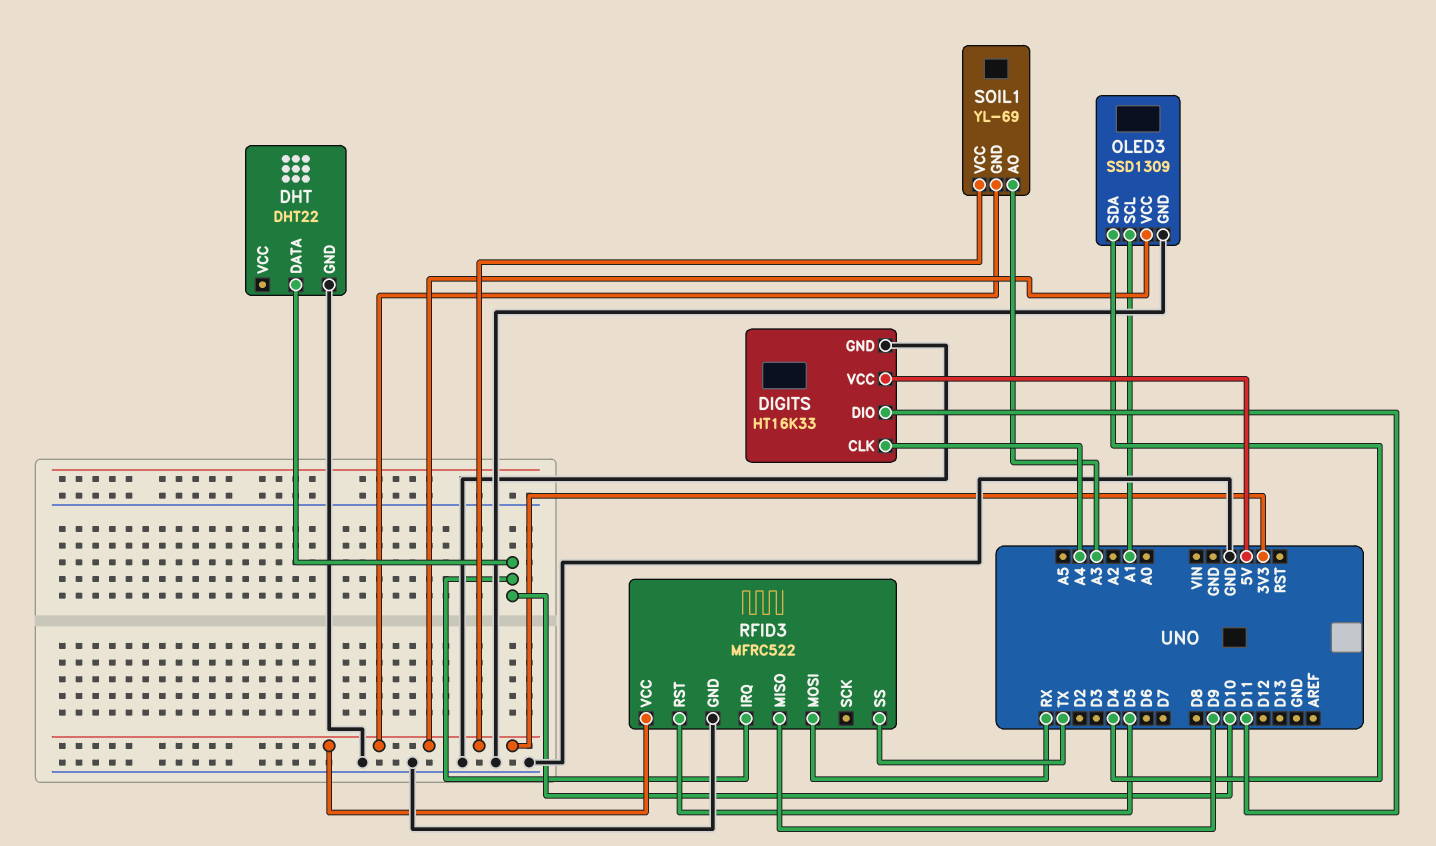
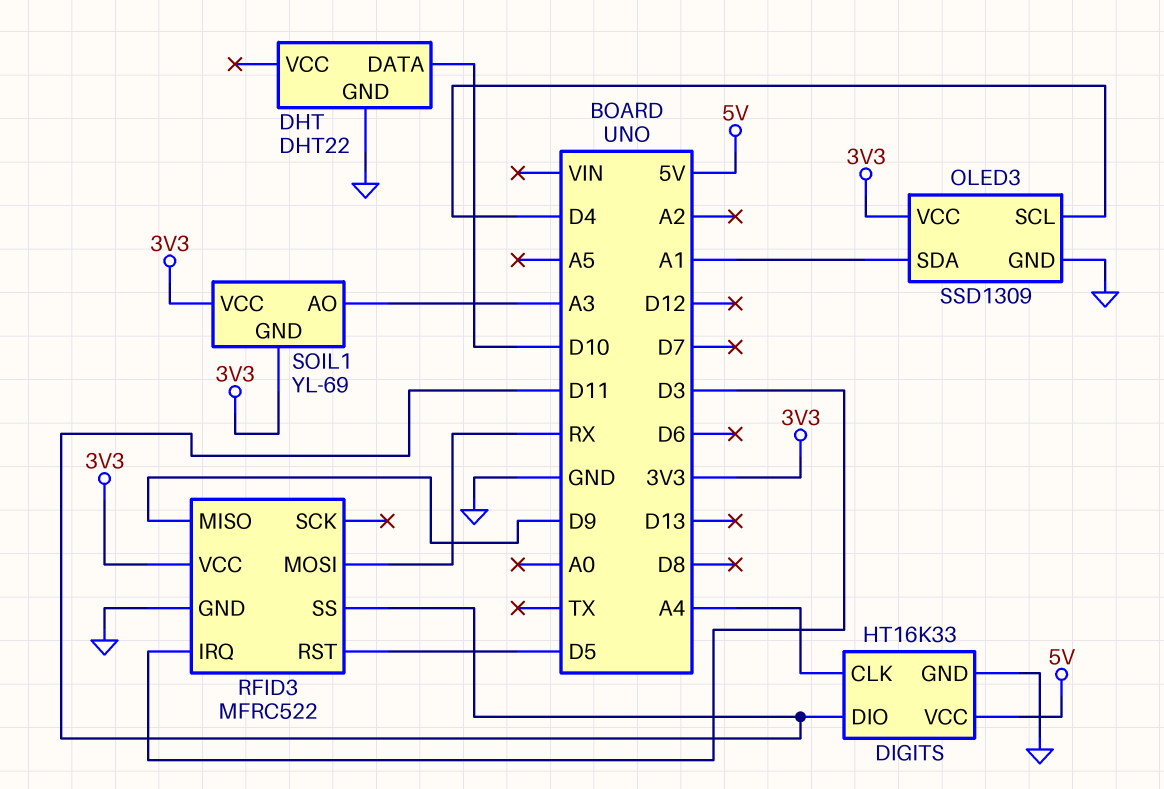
OLED3 pin SCL: A1 -> D4
OLED3 pin SDA: D4 -> A1
RFID3 pin IRQ: D10 -> D3
RFID3 pin SS: TX -> D11

